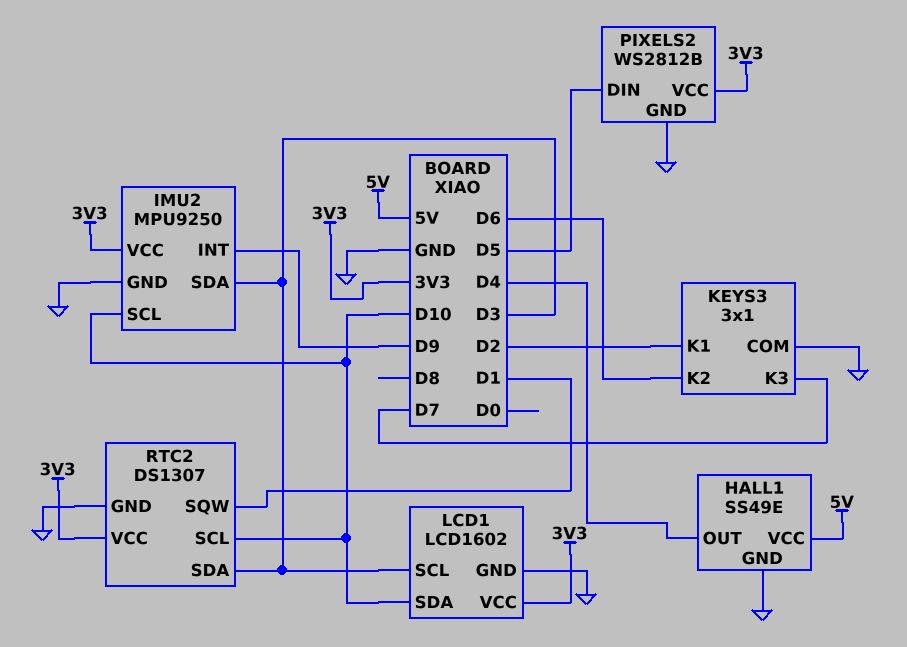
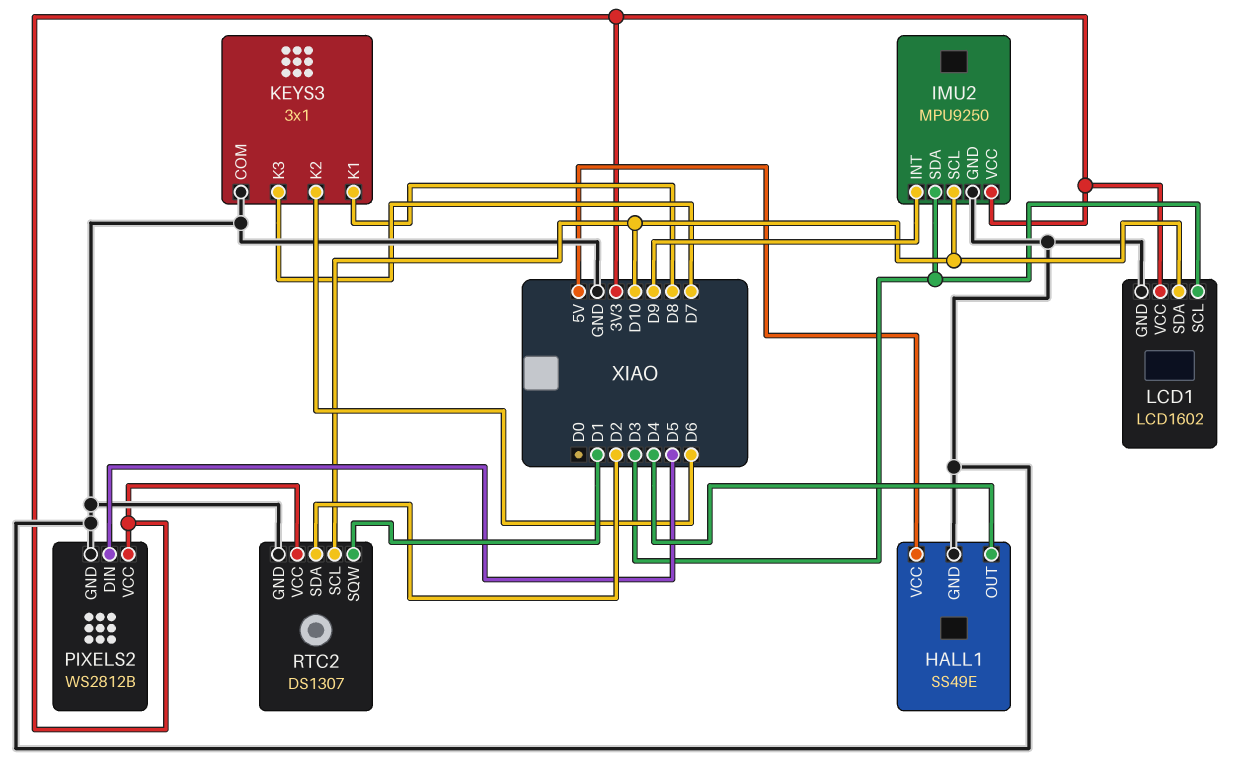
KEYS3 pin K1: D2 -> D8
RTC2 pin SDA: D3 -> D2

